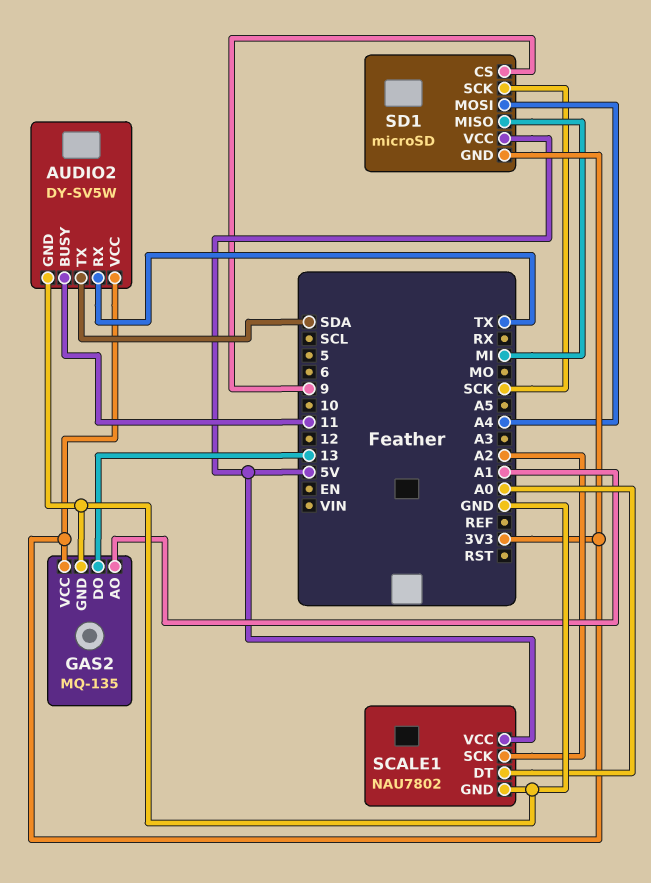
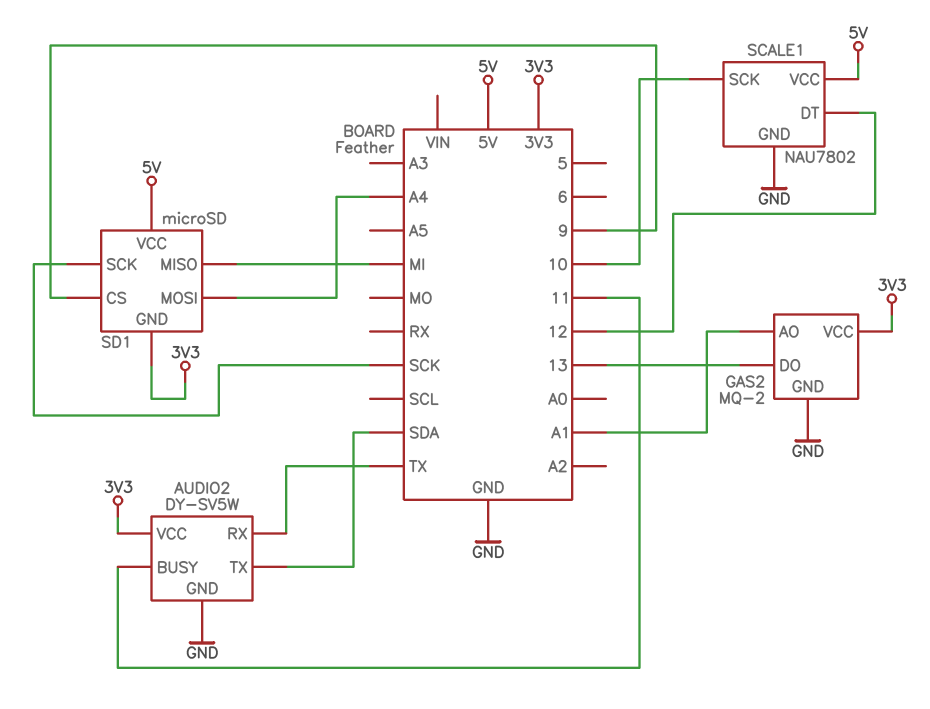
GAS2: MQ-135 -> MQ-2
SCALE1 pin DT: A0 -> 12
SCALE1 pin SCK: A2 -> 10

